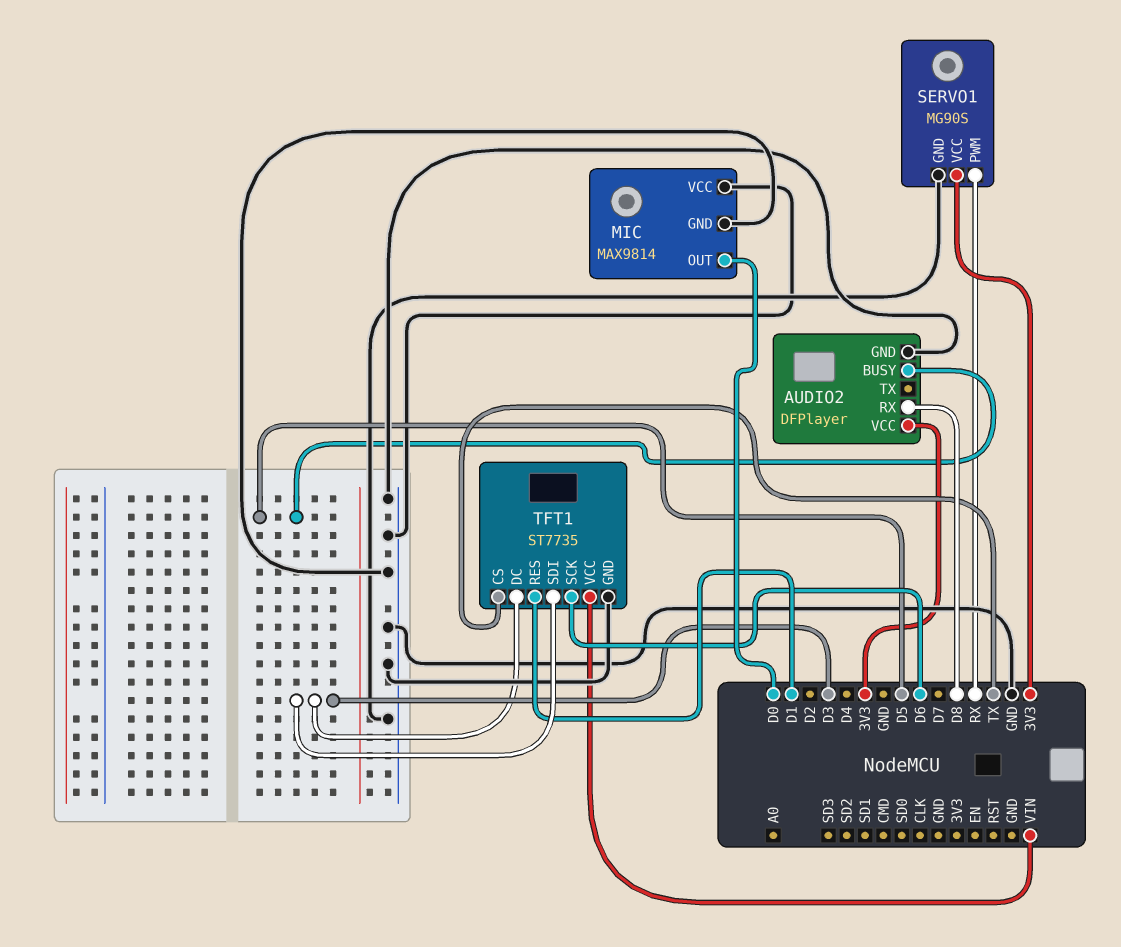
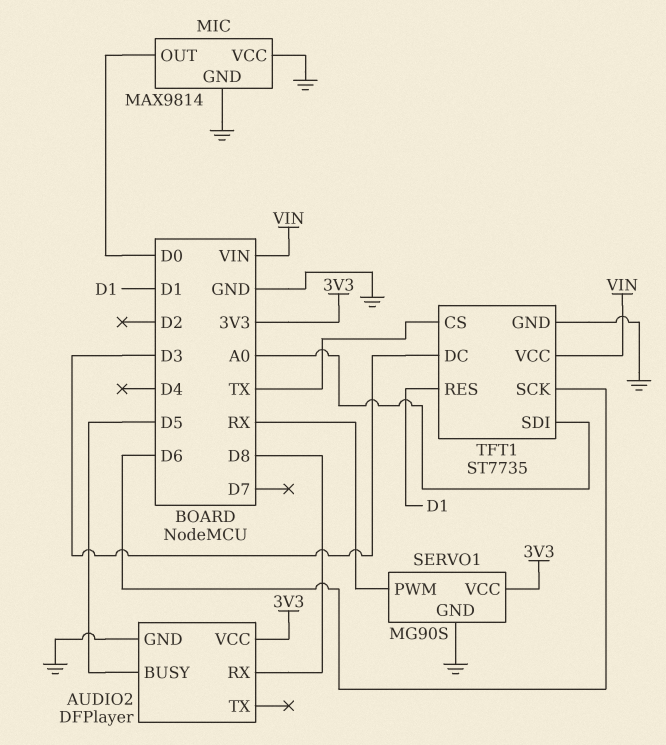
TFT1 pin SDI: D3 -> A0

